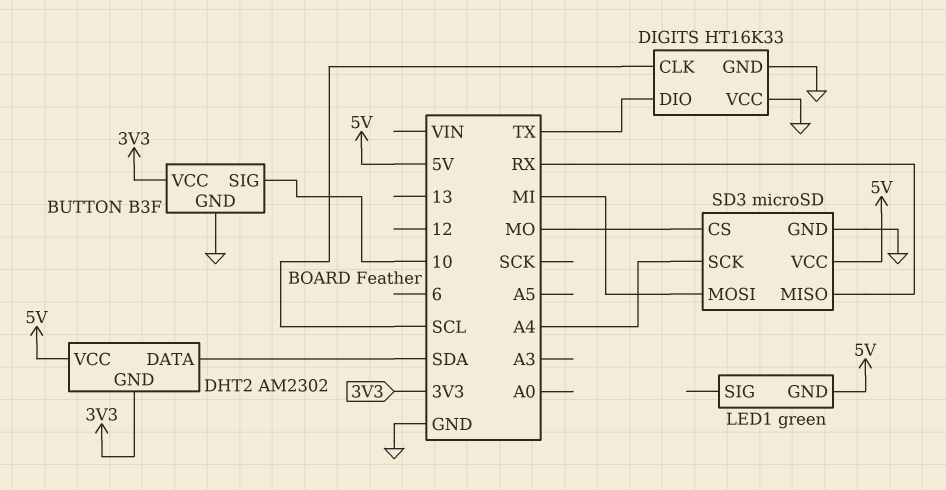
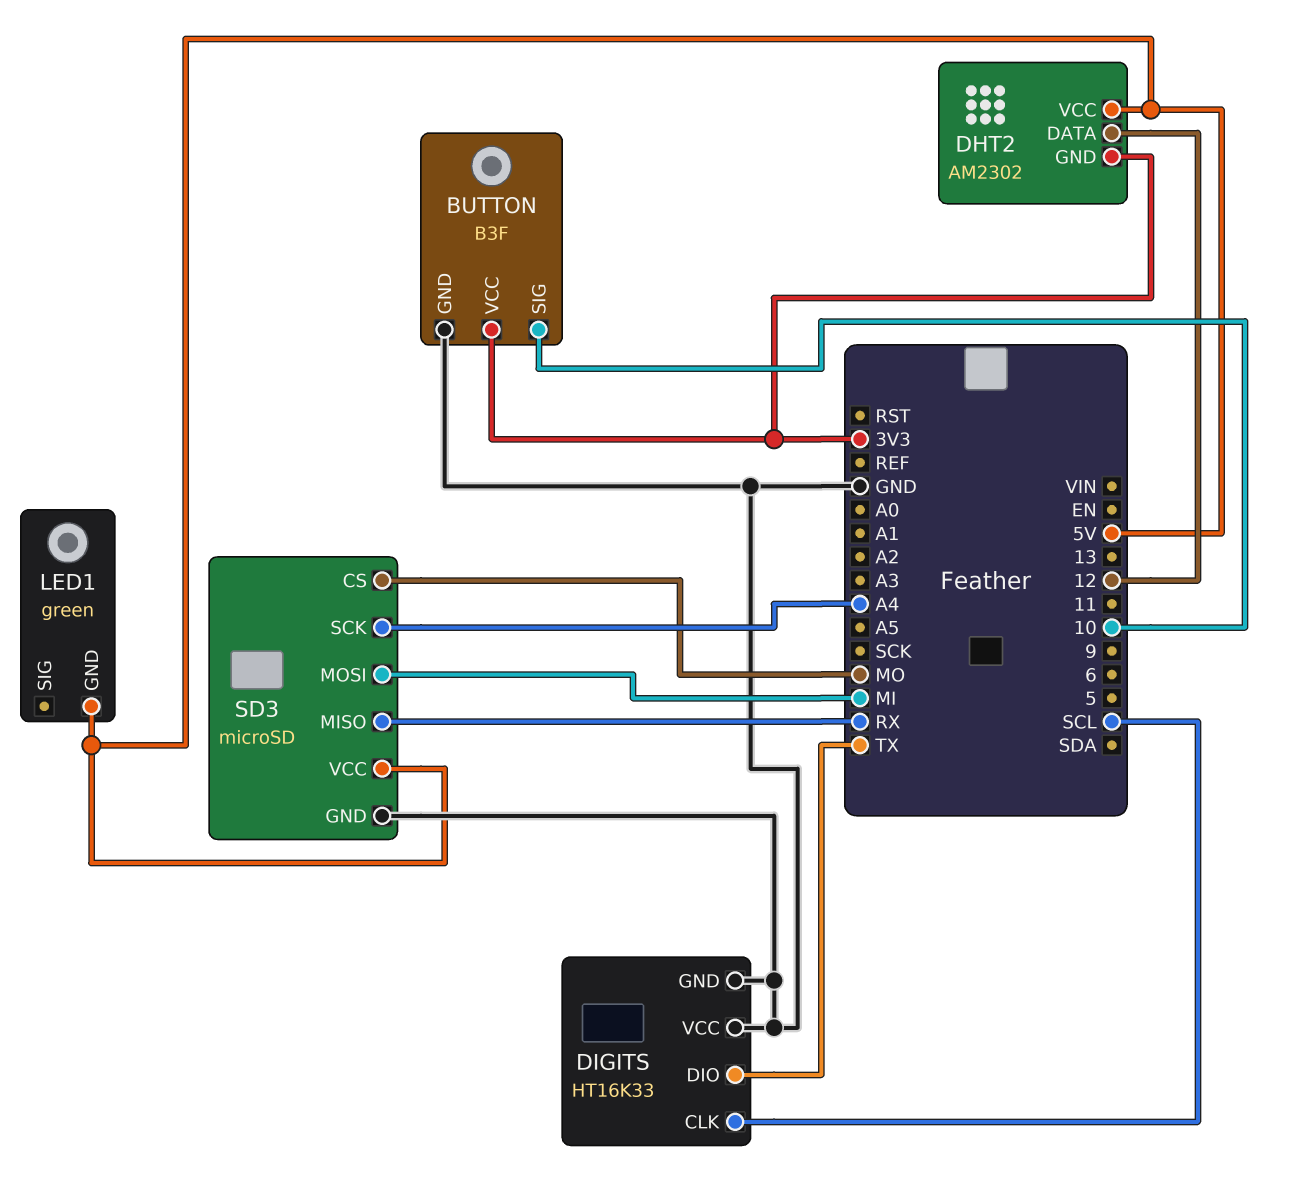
DHT2 pin DATA: SDA -> 12

